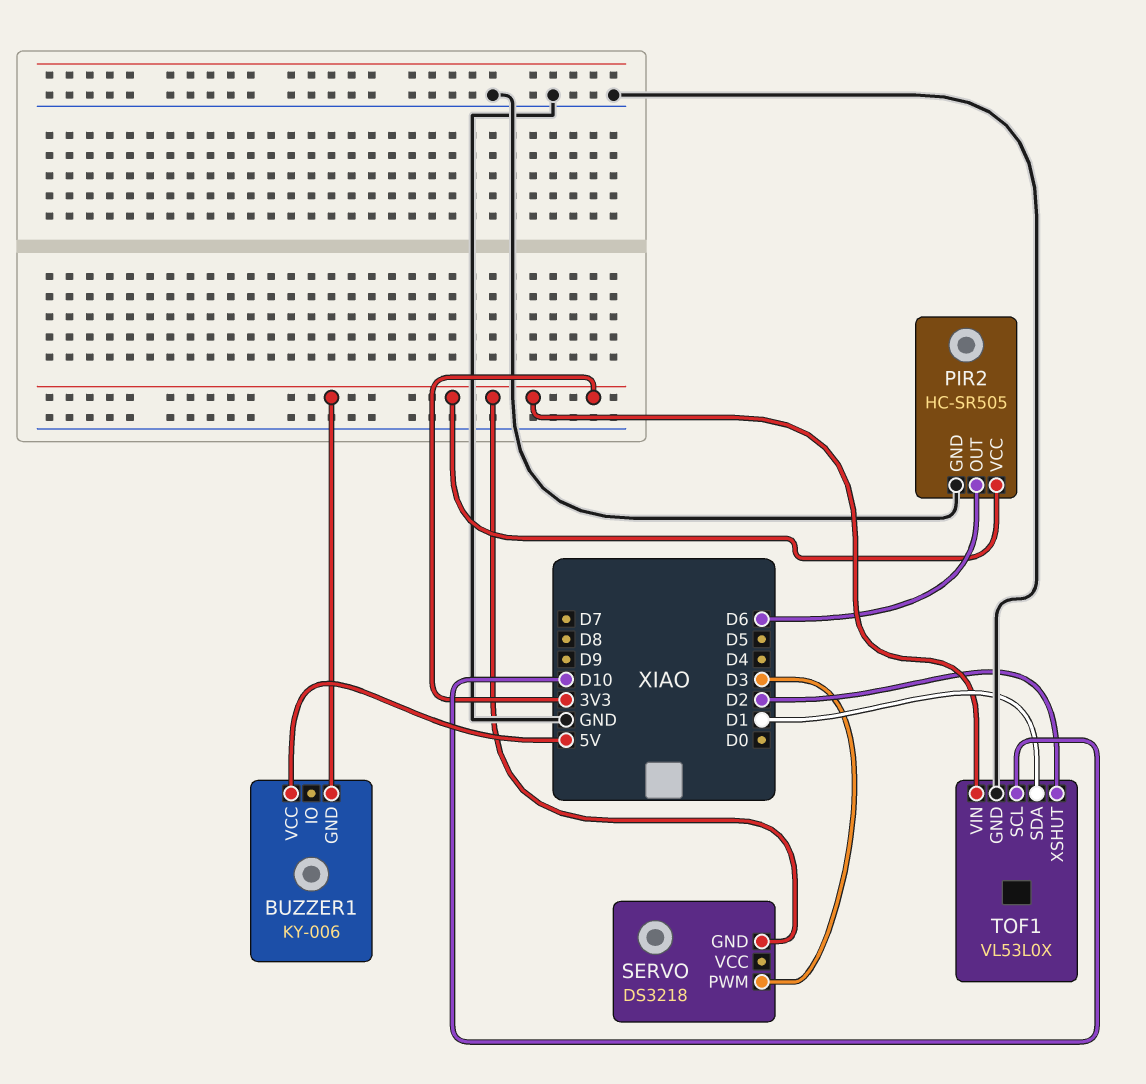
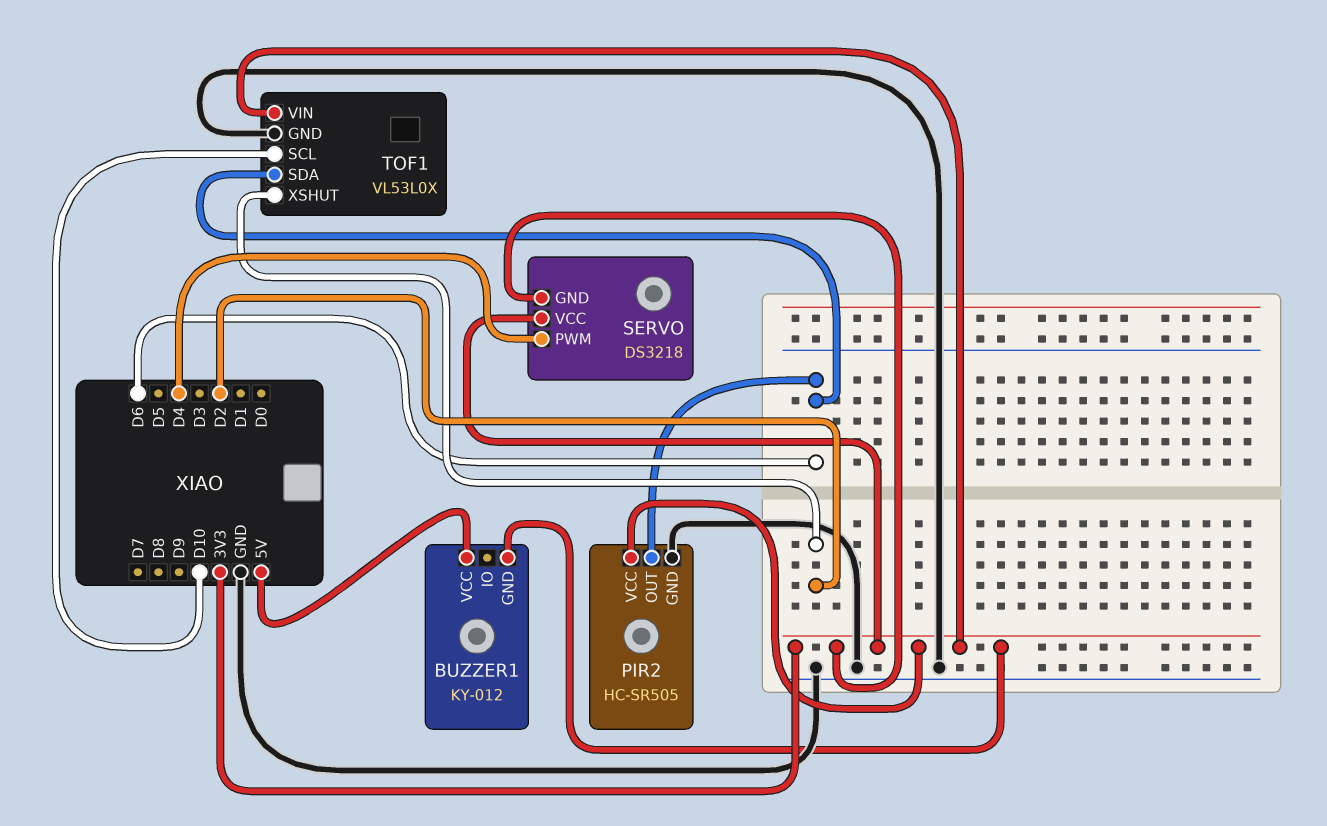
BUZZER1: KY-006 -> KY-012
SERVO pin PWM: D3 -> D4
SERVO pin VCC: none -> 3V3
TOF1 pin SDA: D1 -> D6

